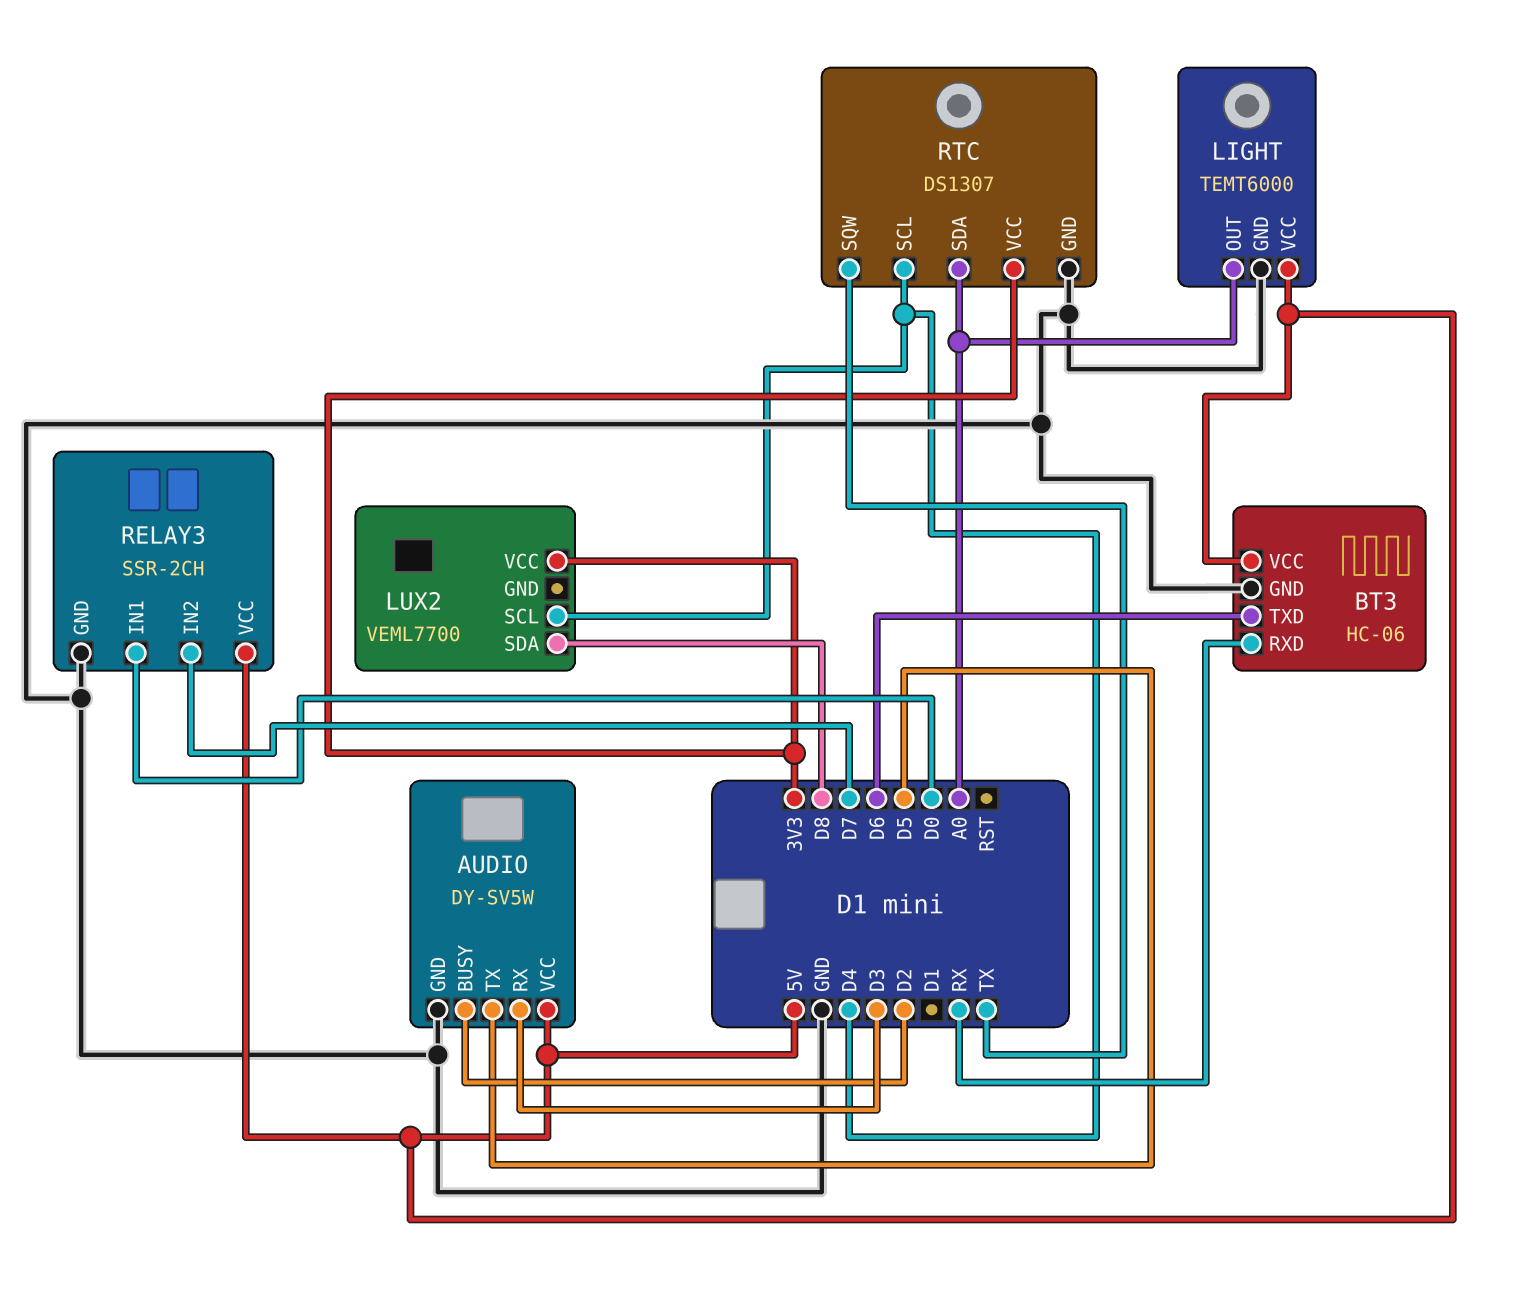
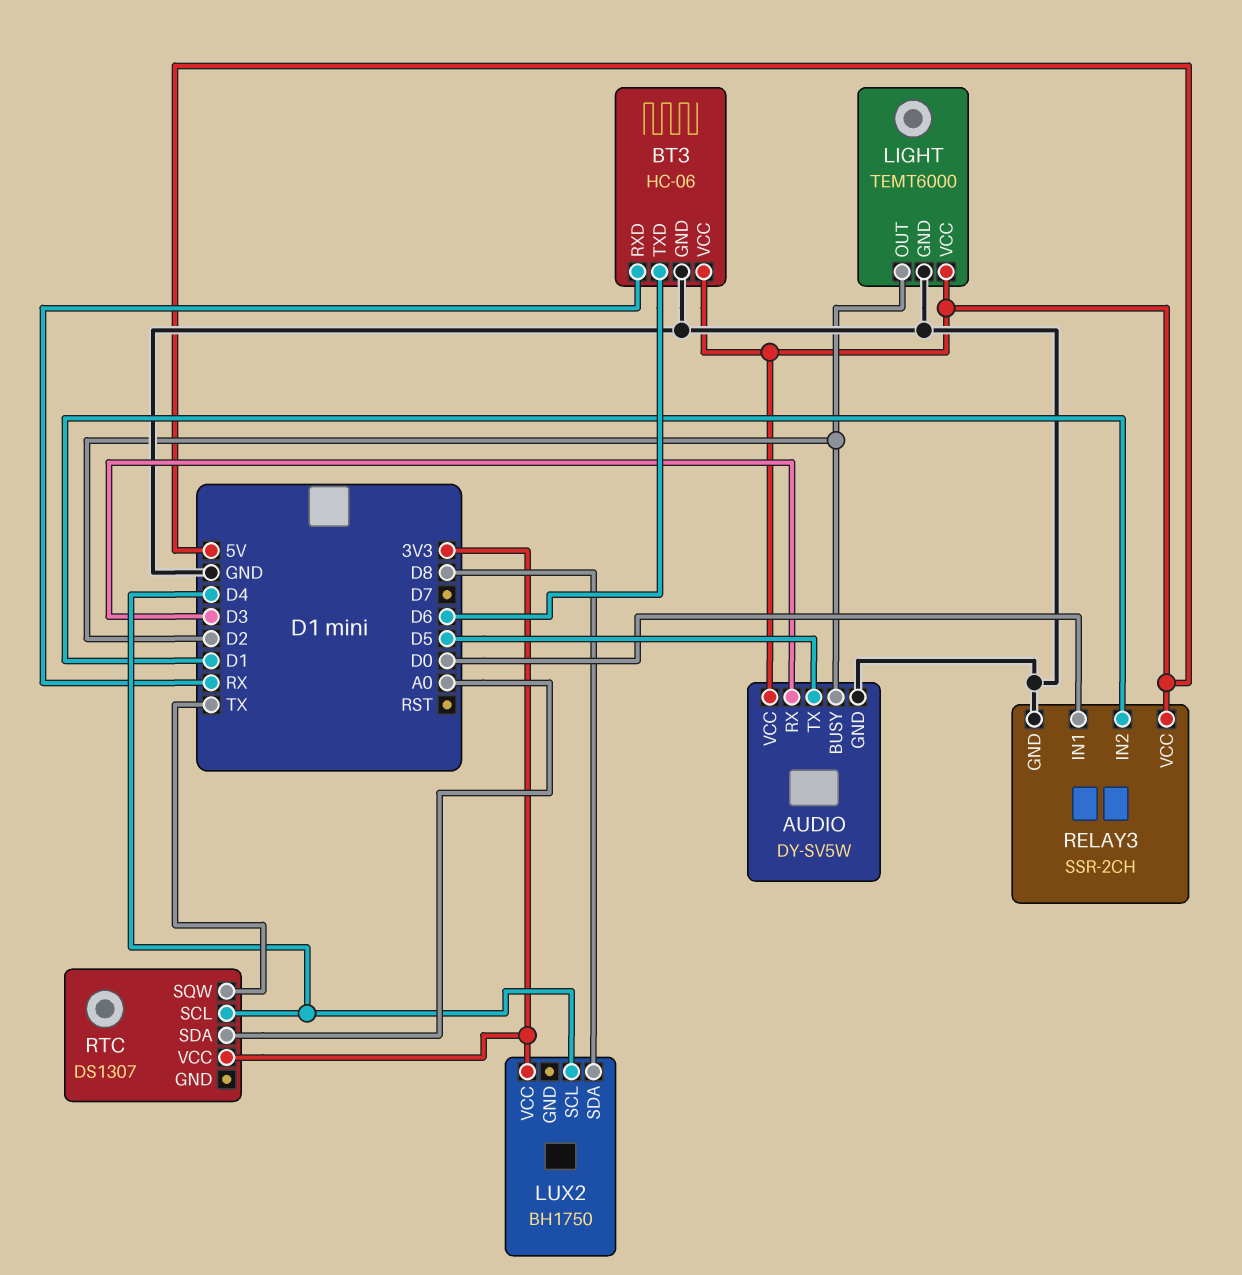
LIGHT pin OUT: A0 -> D2
LUX2: VEML7700 -> BH1750
RELAY3 pin IN2: D7 -> D1
RTC pin GND: GND -> none

